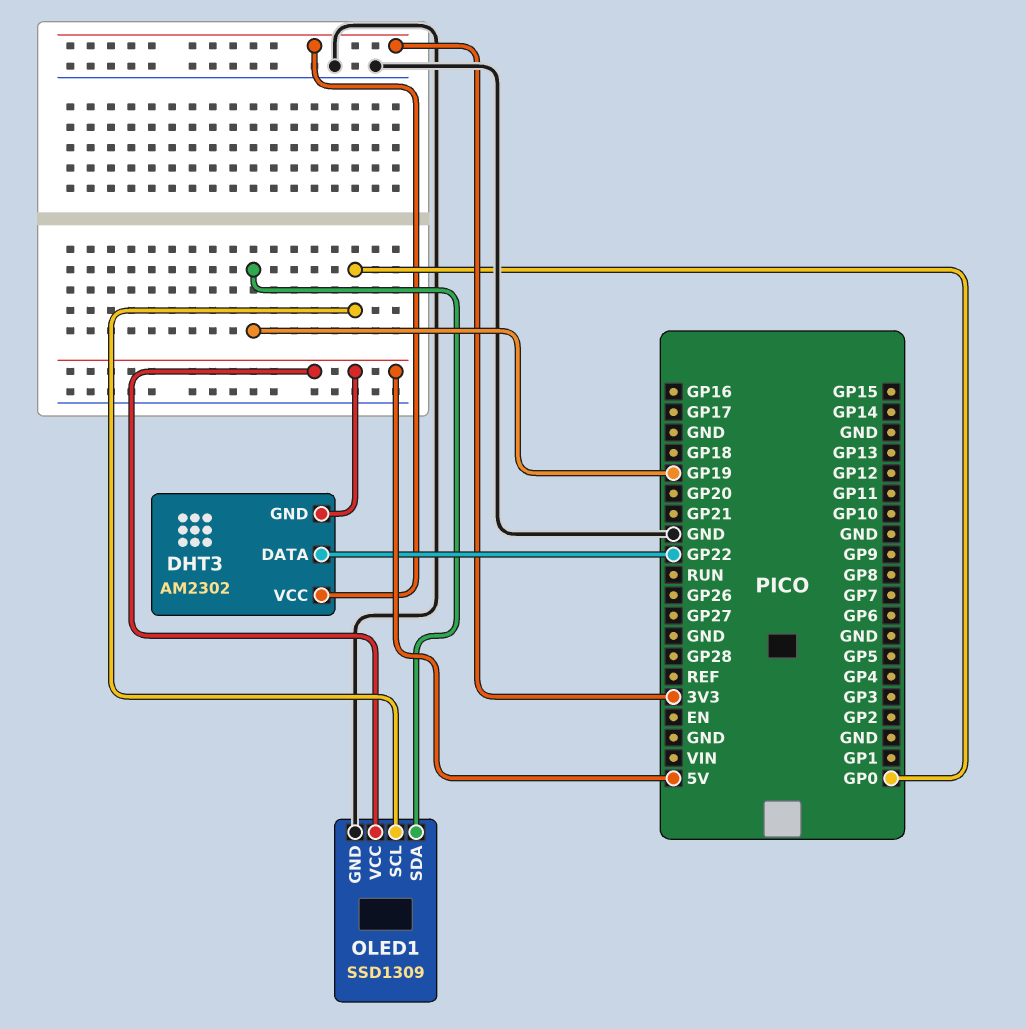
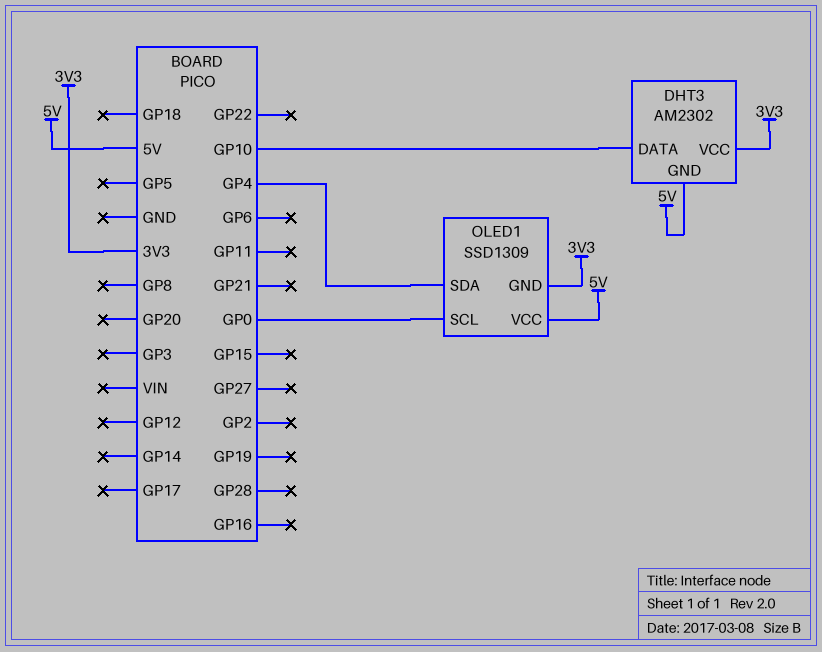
DHT3 pin DATA: GP22 -> GP10
OLED1 pin GND: GND -> 3V3
OLED1 pin SDA: GP19 -> GP4

